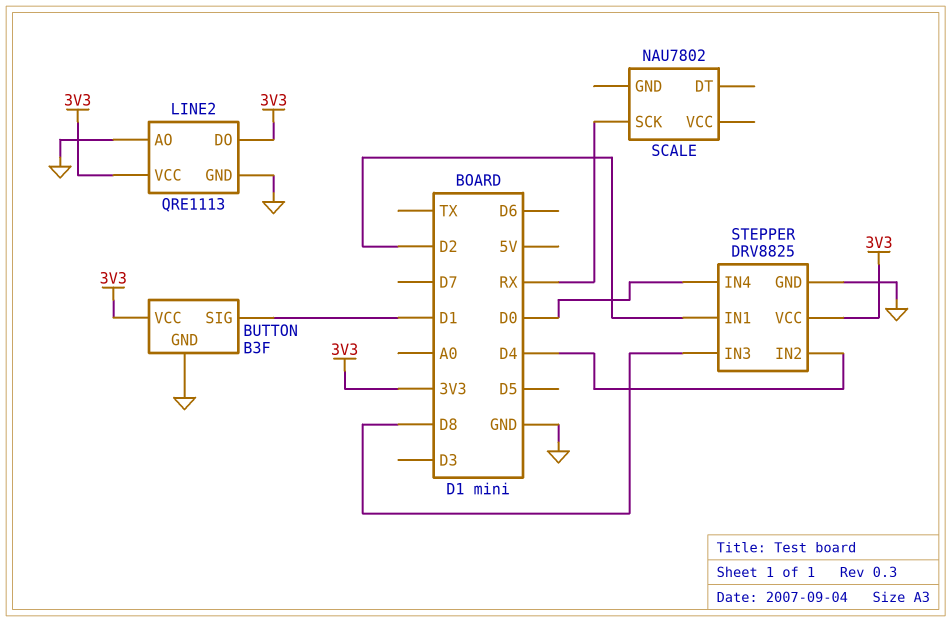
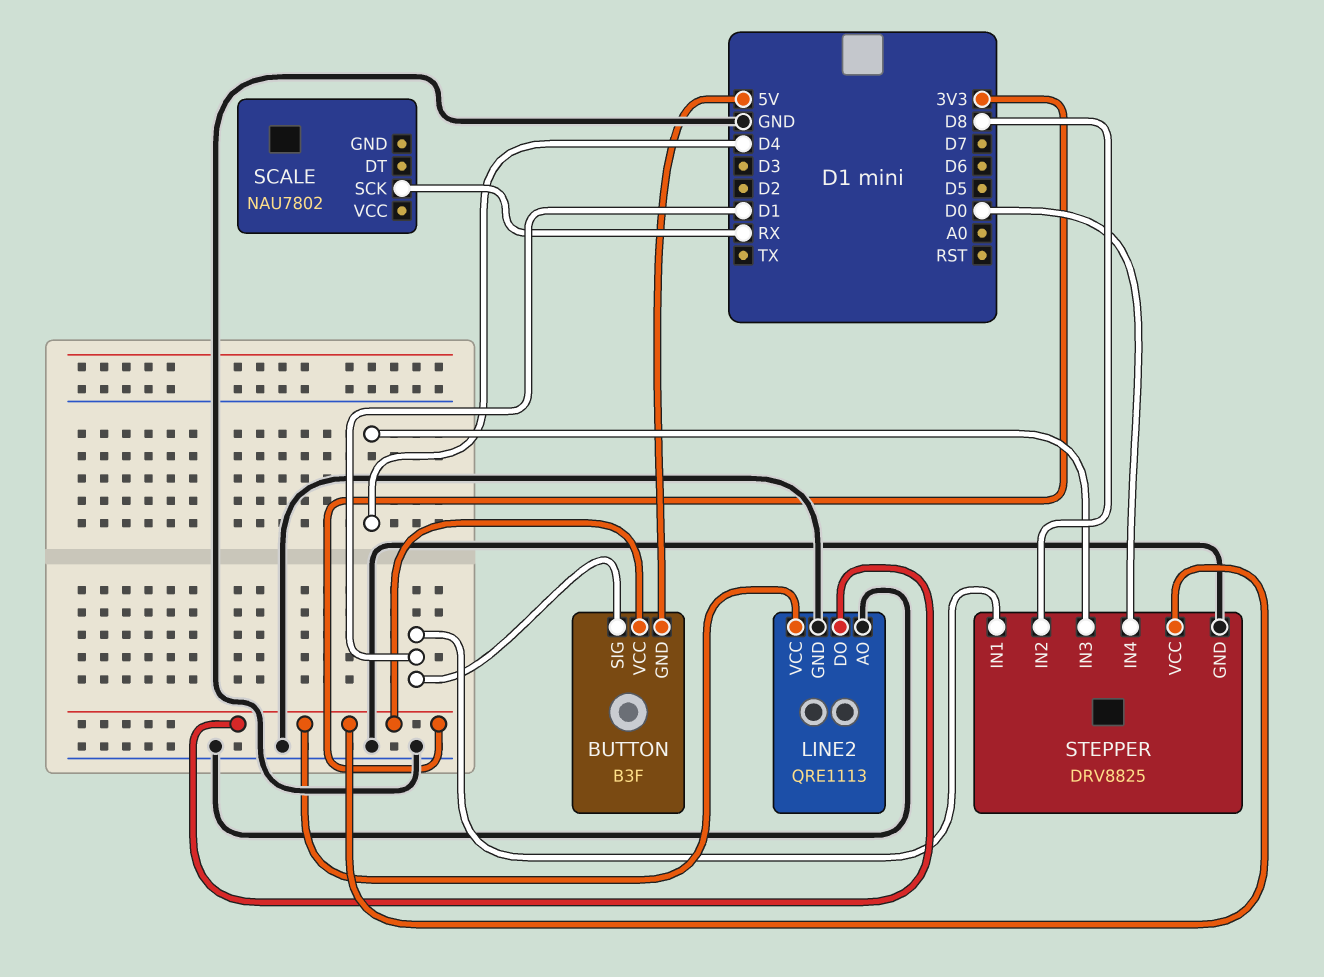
BUTTON pin GND: GND -> 5V
STEPPER pin IN1: D2 -> D1
STEPPER pin IN2: D4 -> D8
STEPPER pin IN3: D8 -> D4

